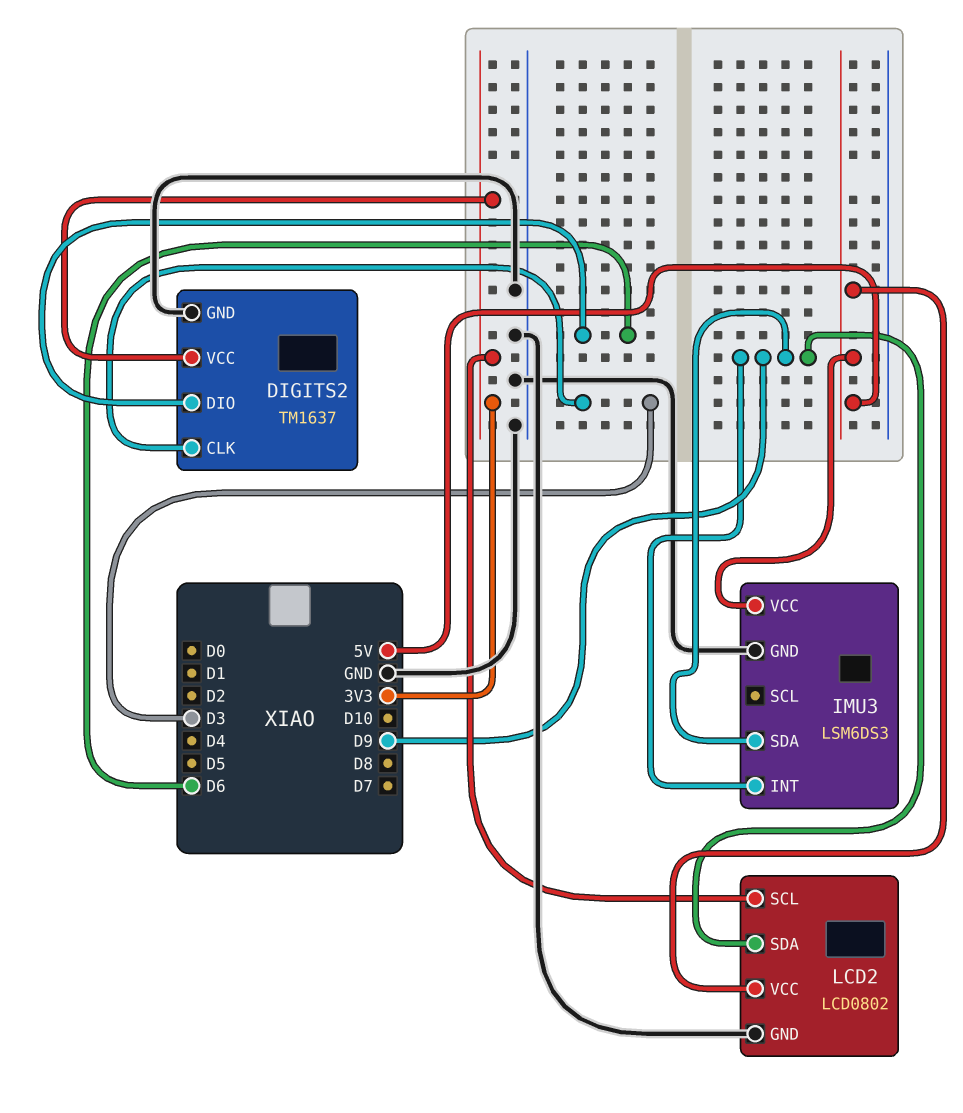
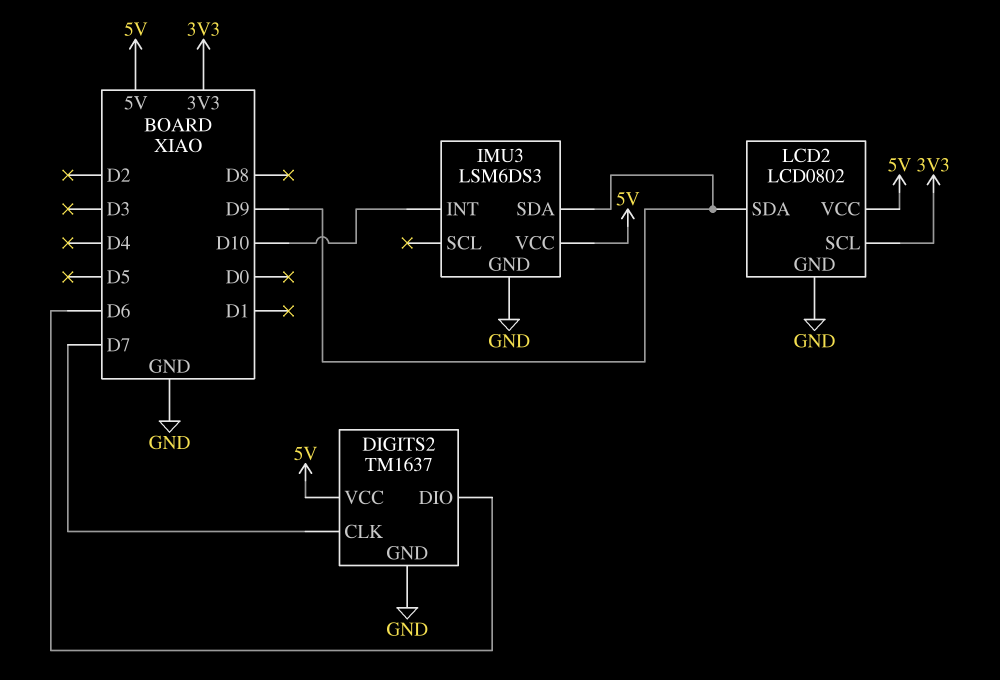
DIGITS2 pin CLK: D3 -> D7
DIGITS2 pin VCC: 3V3 -> 5V
IMU3 pin INT: D9 -> D10

